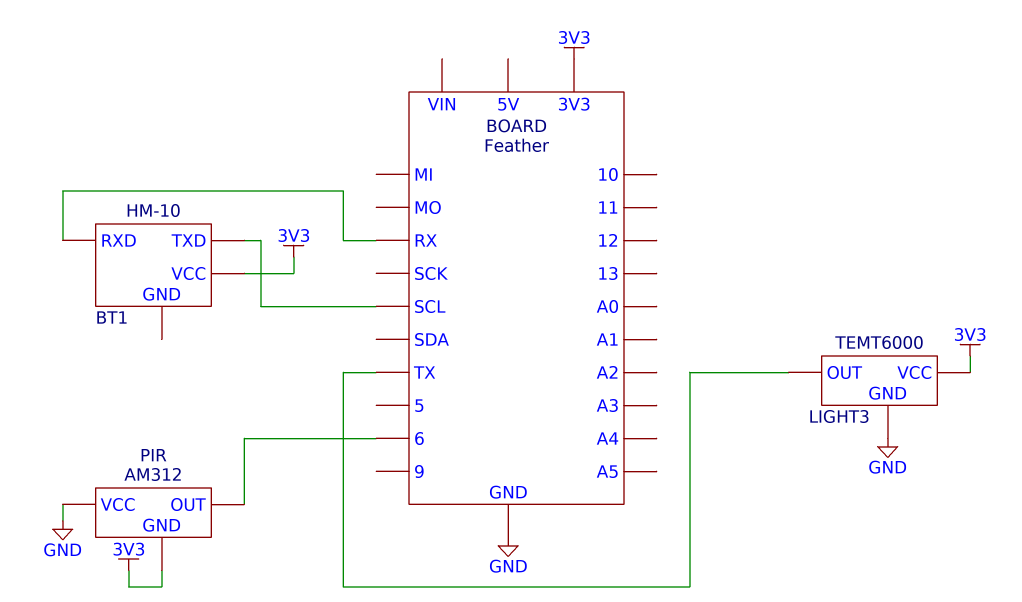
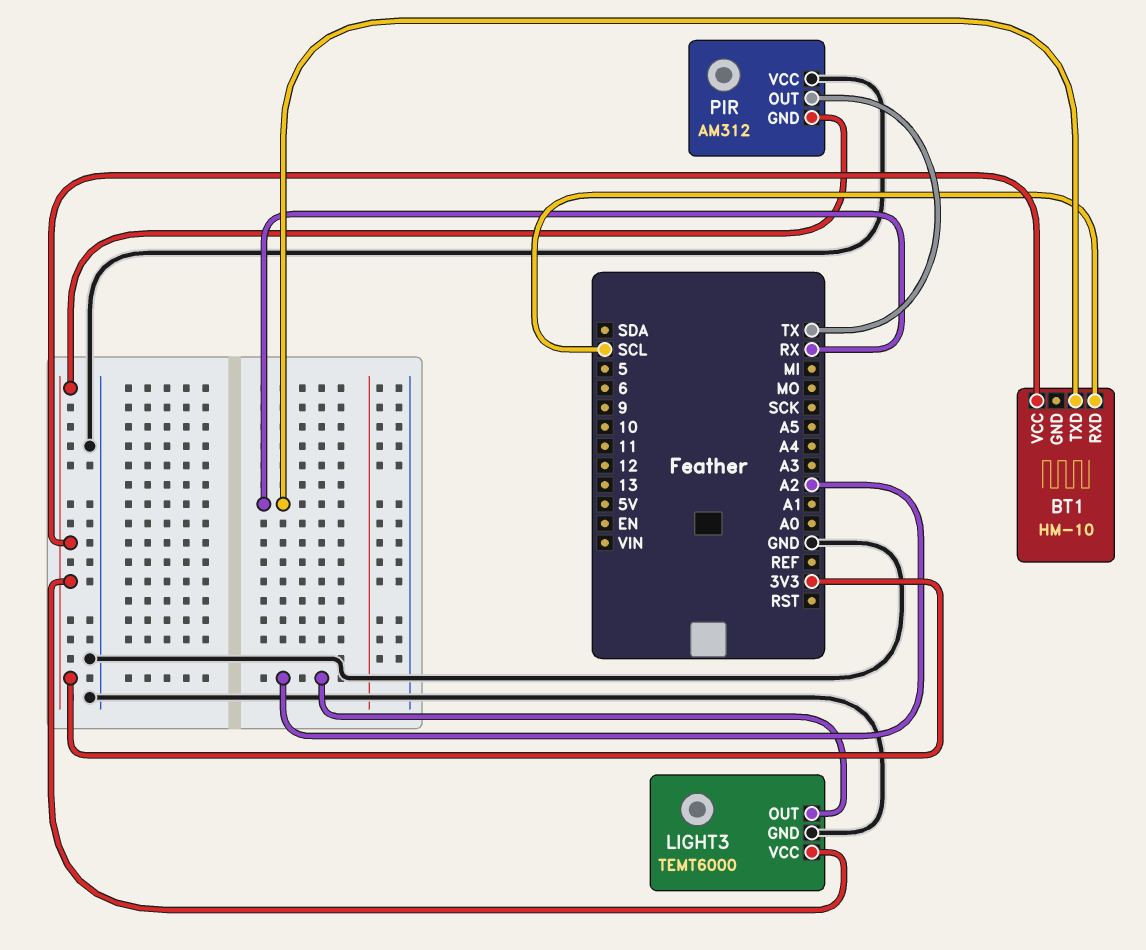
BT1 pin RXD: RX -> SCL
BT1 pin TXD: SCL -> RX
LIGHT3 pin OUT: TX -> A2
PIR pin OUT: 6 -> TX

